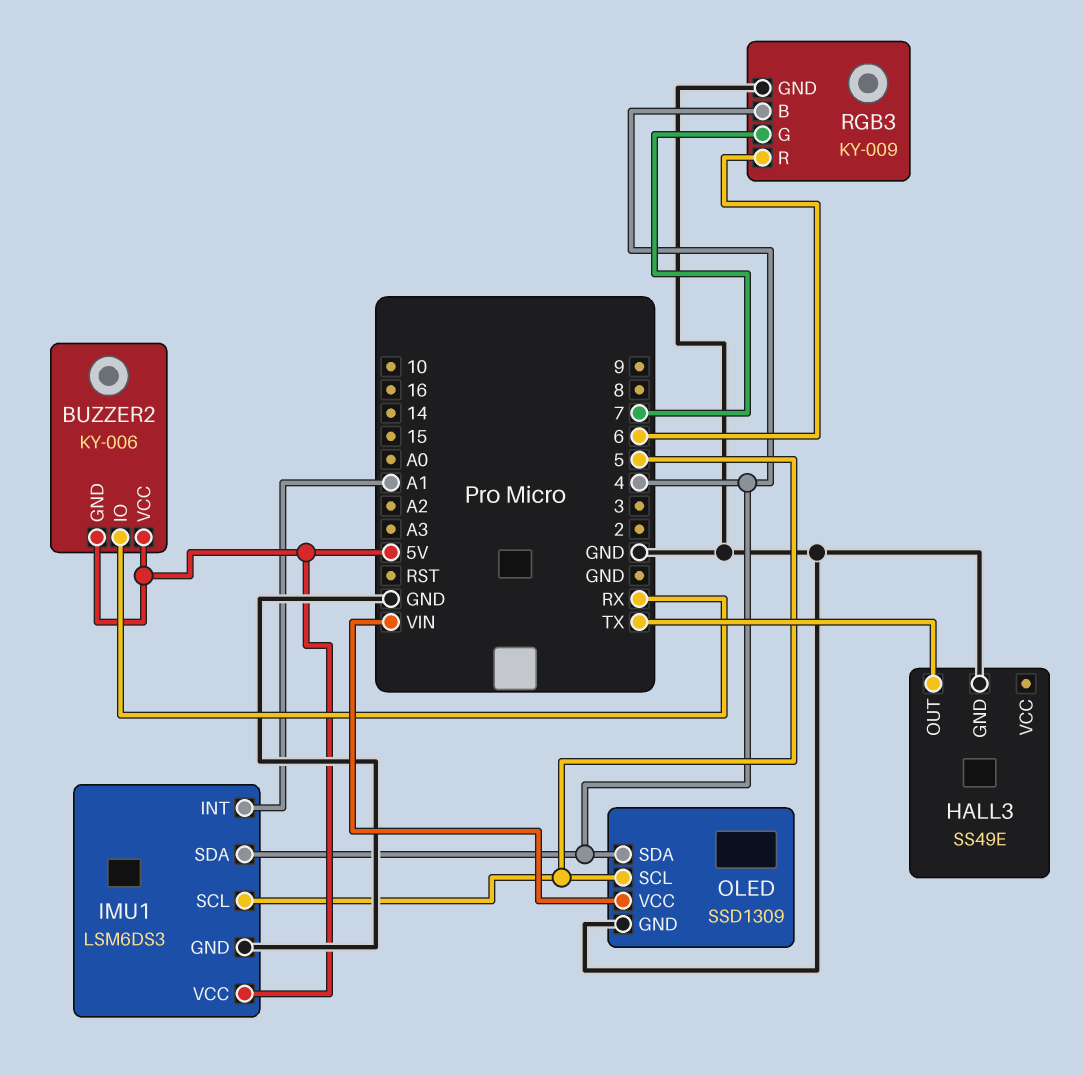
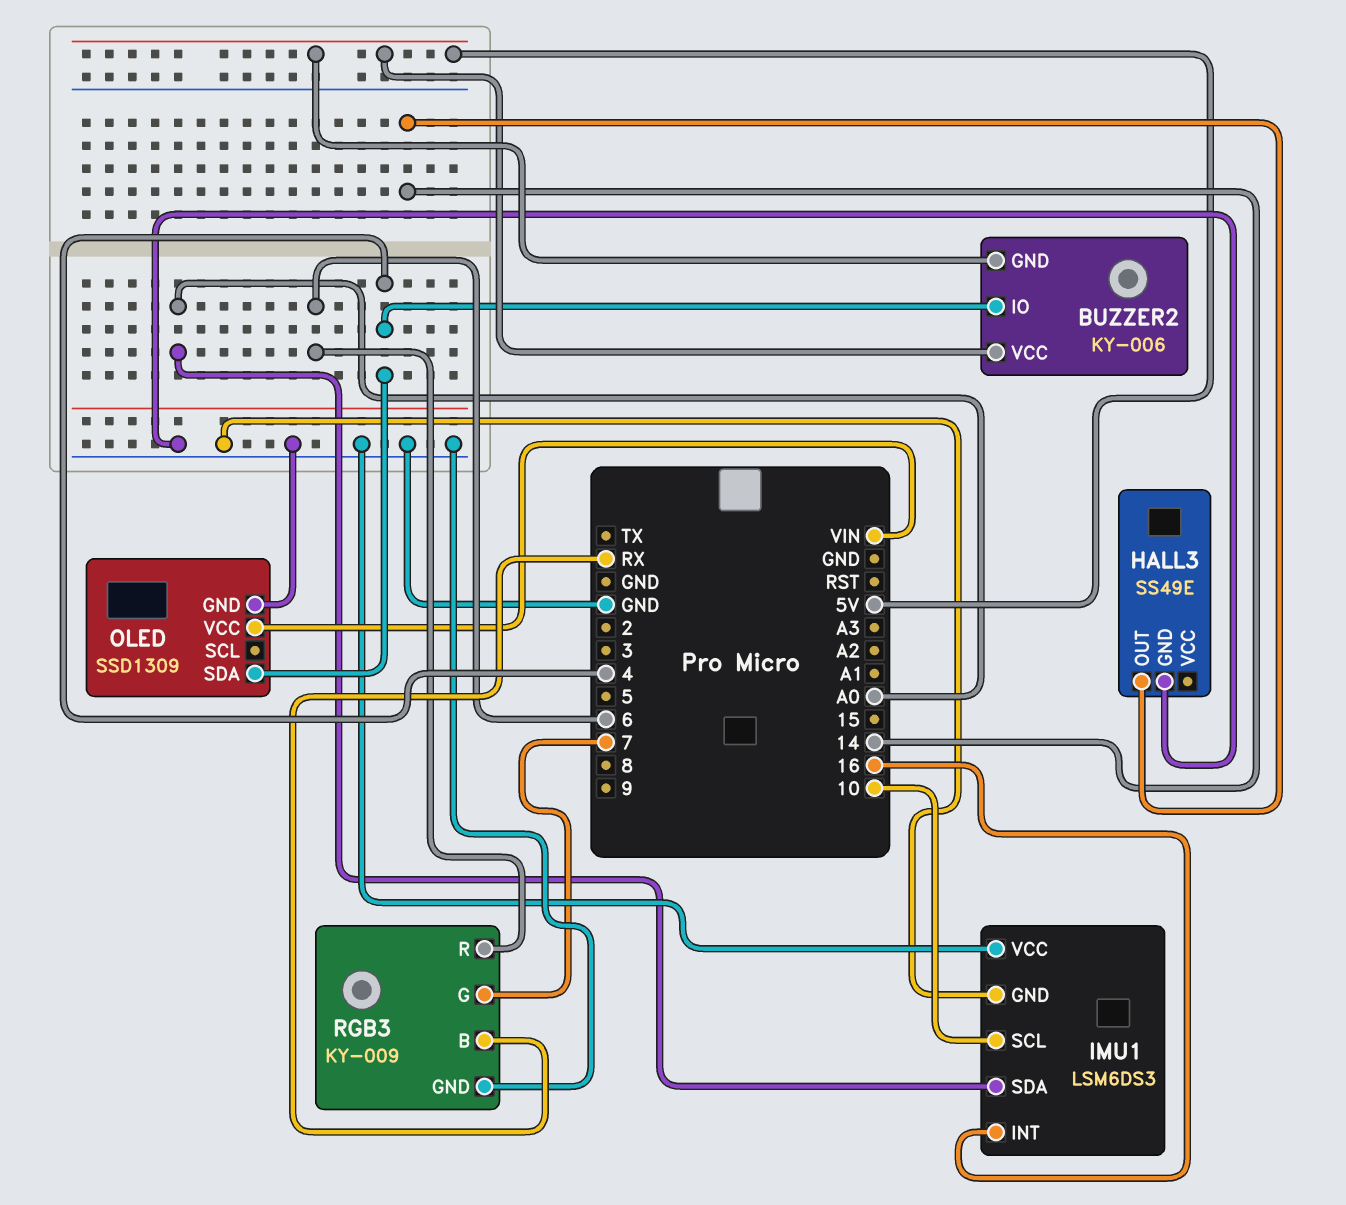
BUZZER2 pin IO: RX -> 4
HALL3 pin OUT: TX -> 14
IMU1 pin INT: A1 -> 16
IMU1 pin SCL: 5 -> 10
IMU1 pin SDA: 4 -> A0
IMU1 pin VCC: 5V -> GND
OLED pin SCL: 5 -> none
RGB3 pin B: 4 -> RX

